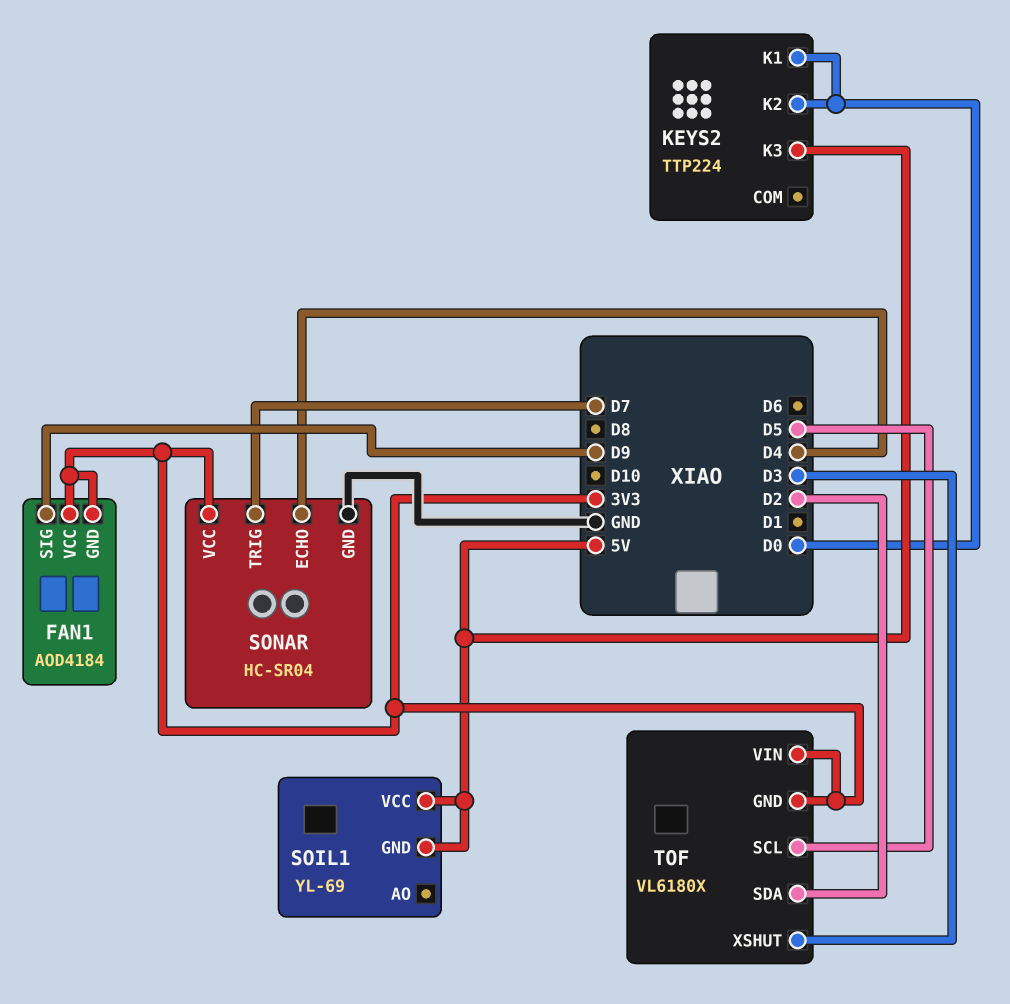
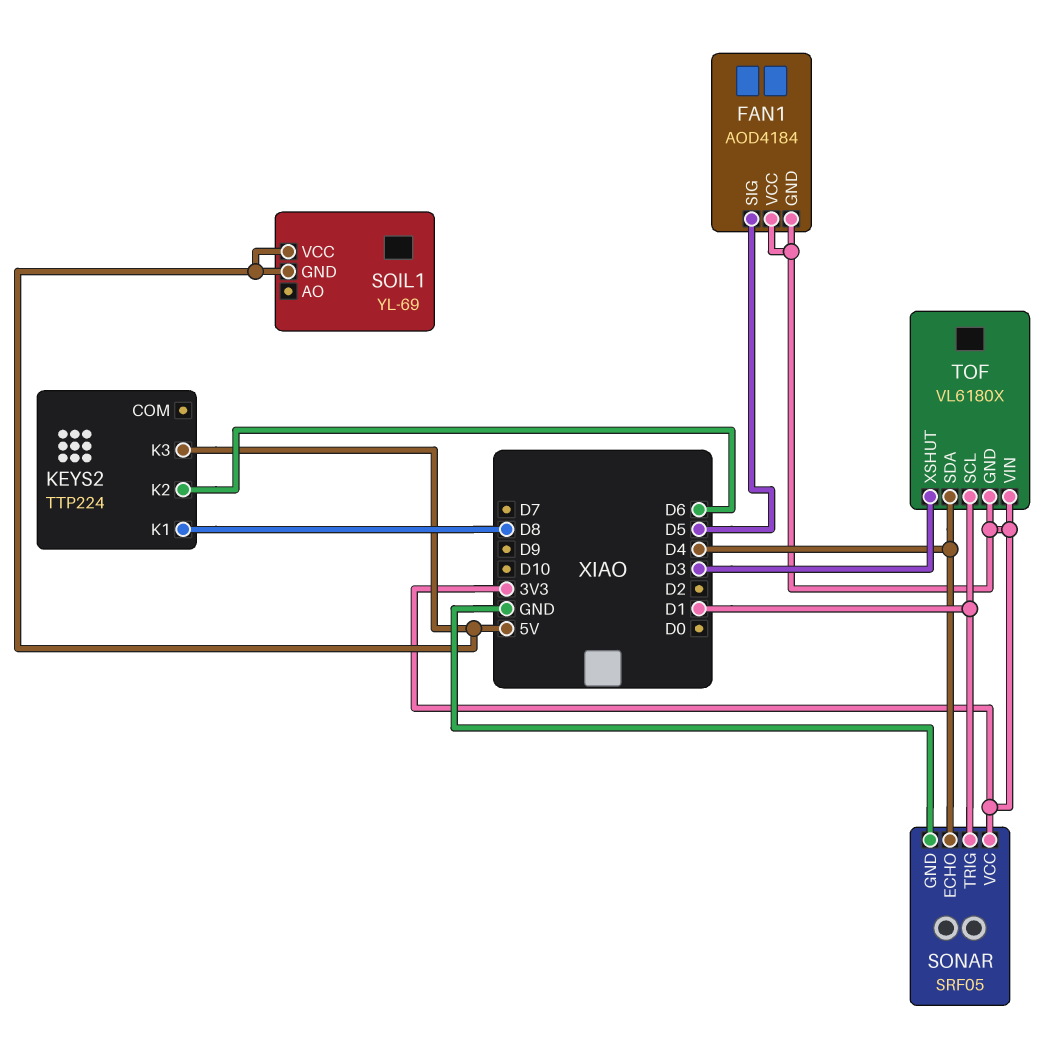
FAN1 pin SIG: D9 -> D5
KEYS2 pin K1: D0 -> D8
KEYS2 pin K2: D0 -> D6
SONAR: HC-SR04 -> SRF05
SONAR pin TRIG: D7 -> D1
TOF pin SCL: D5 -> D1
TOF pin SDA: D2 -> D4

